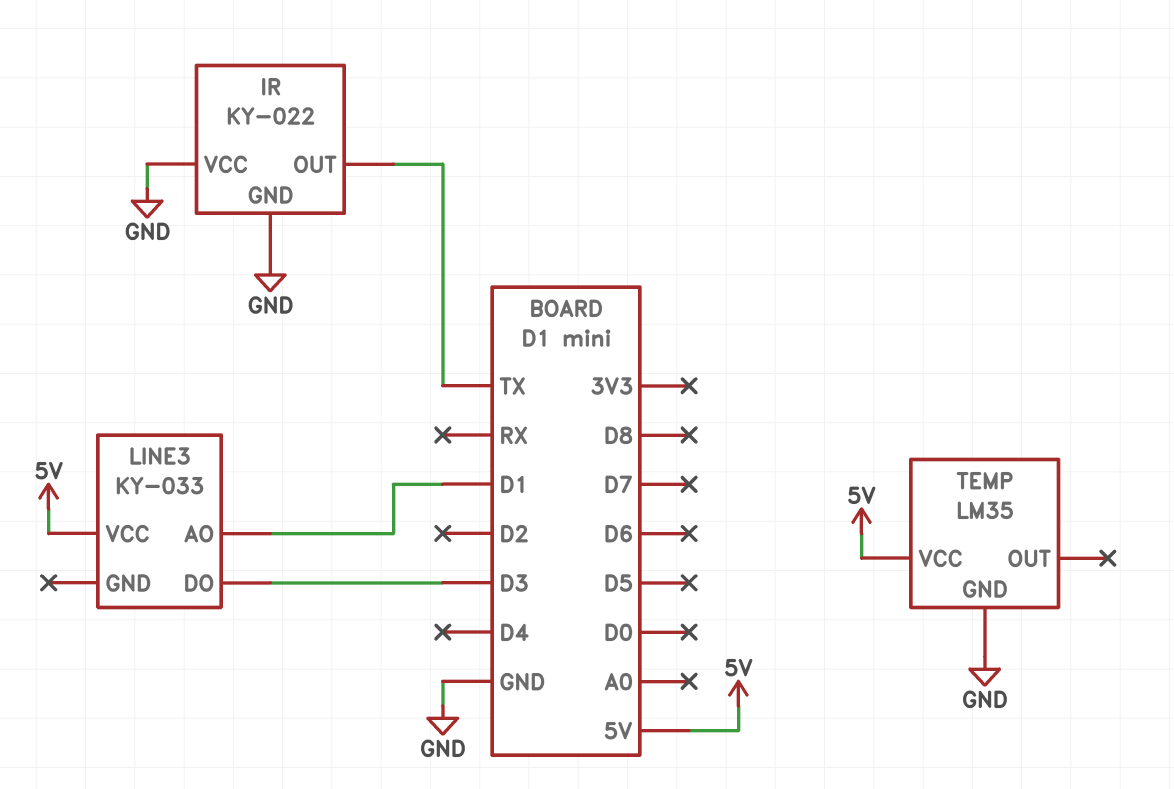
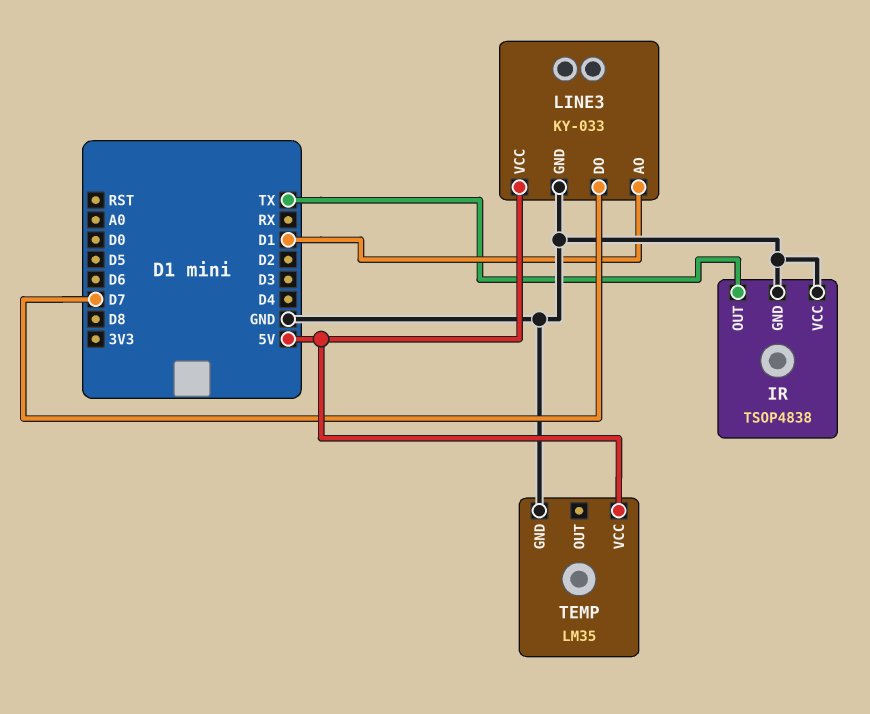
IR: KY-022 -> TSOP4838
LINE3 pin DO: D3 -> D7
LINE3 pin GND: none -> GND

